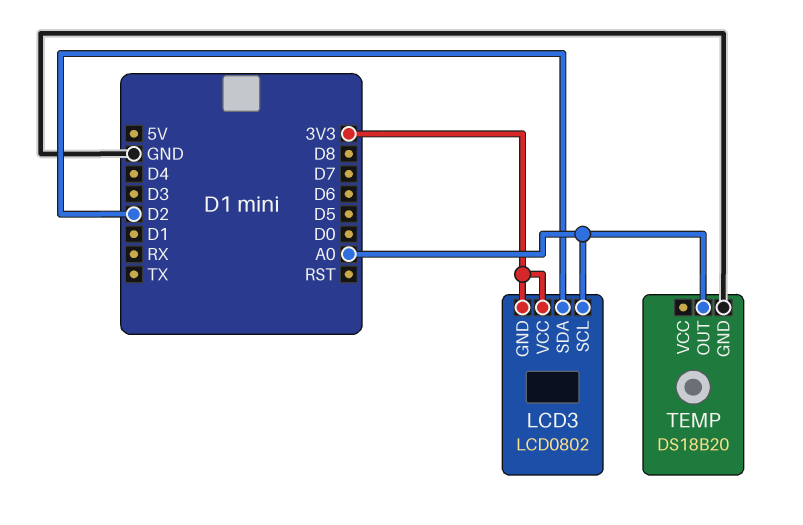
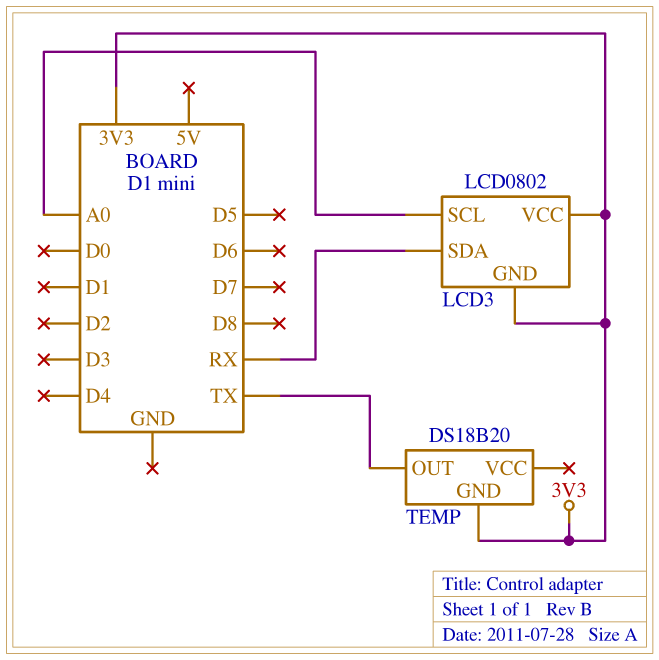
LCD3 pin SDA: D2 -> RX
TEMP pin GND: GND -> 3V3
TEMP pin OUT: A0 -> TX

